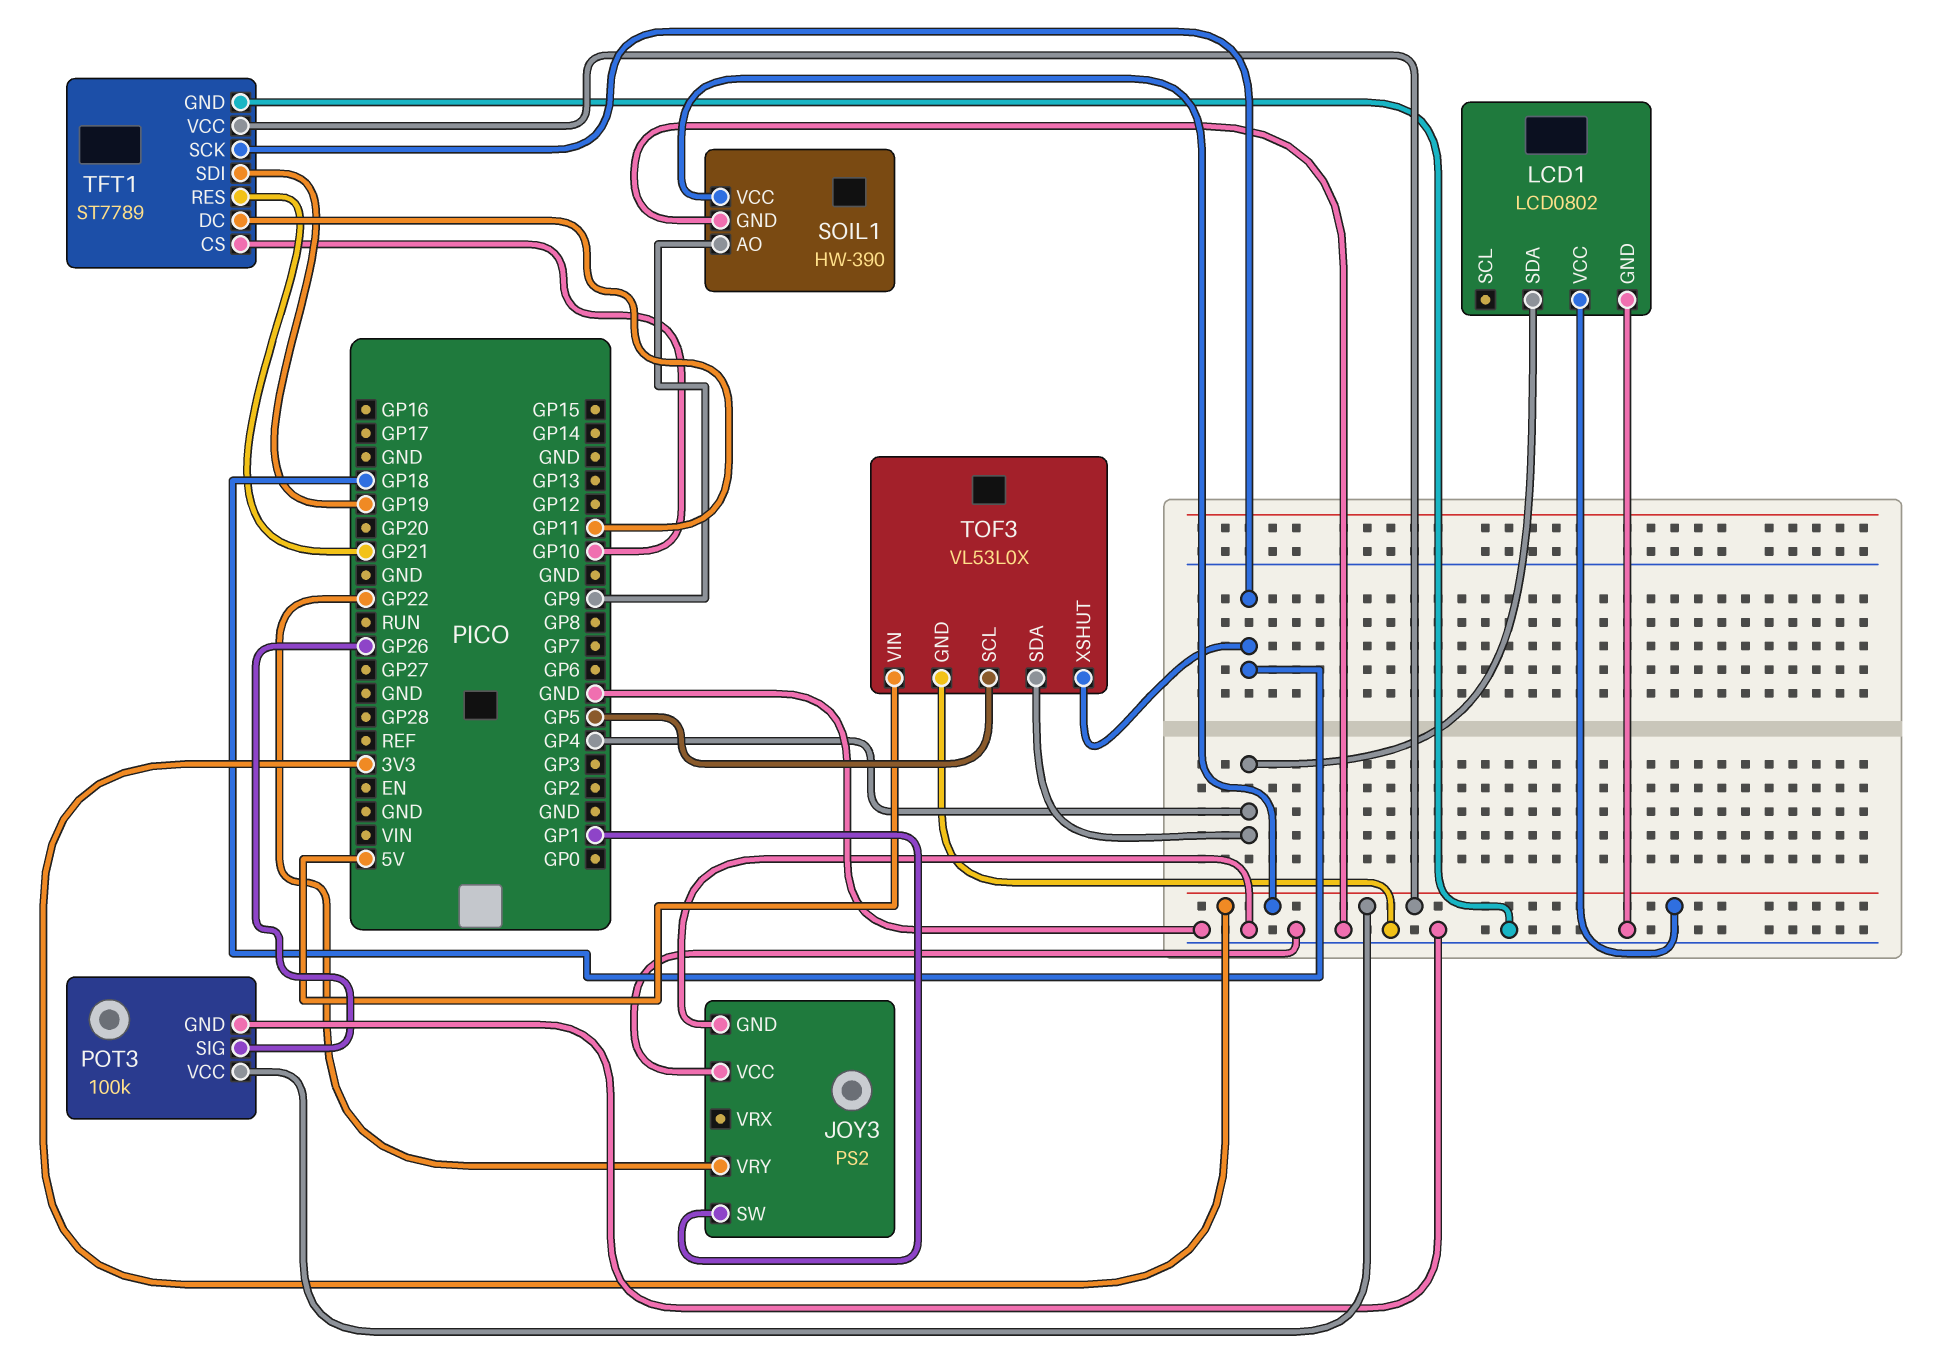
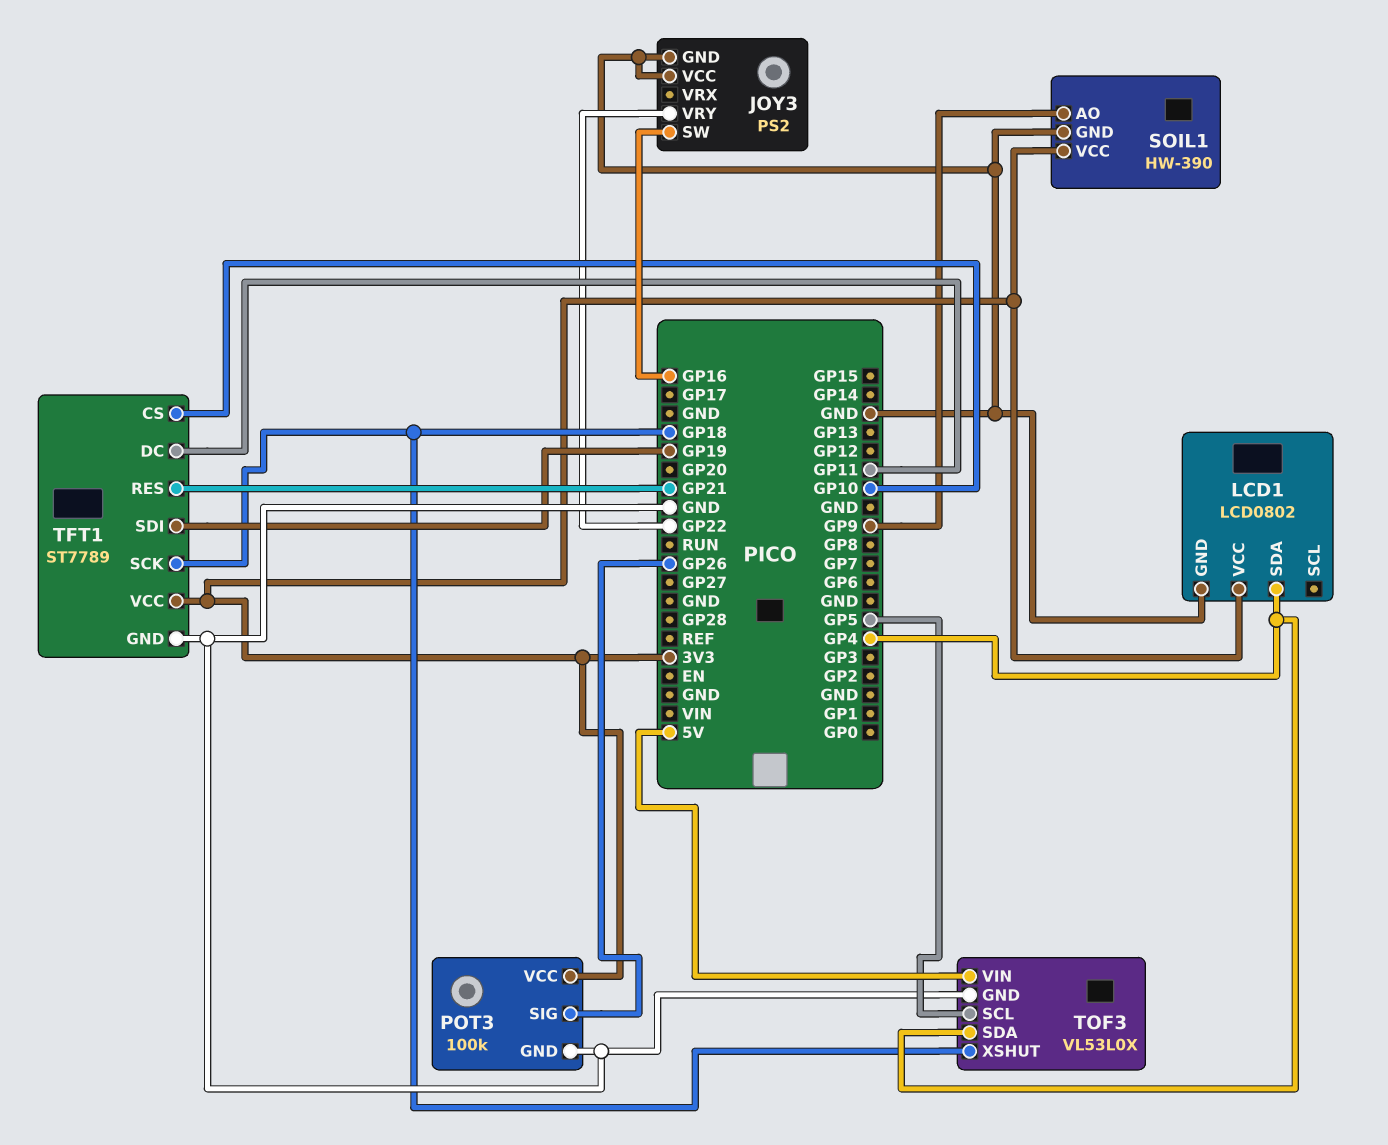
JOY3 pin SW: GP1 -> GP16

